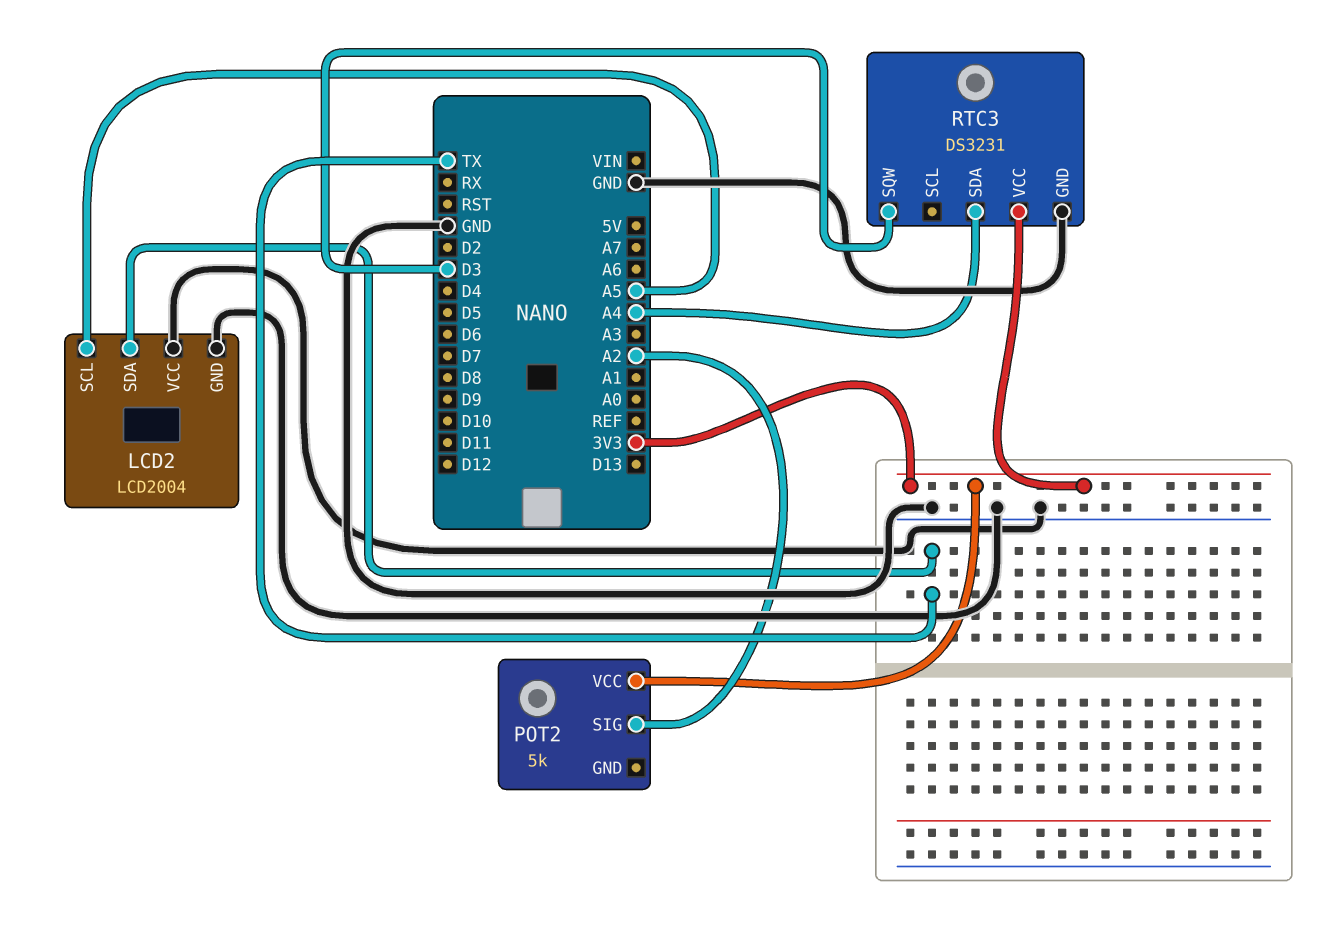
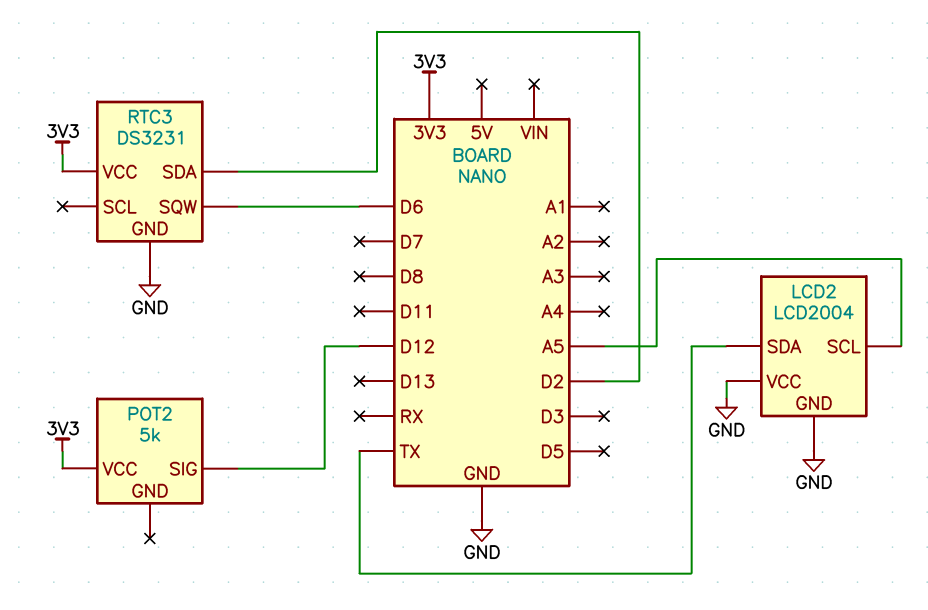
POT2 pin SIG: A2 -> D12
RTC3 pin SDA: A4 -> D2
RTC3 pin SQW: D3 -> D6

